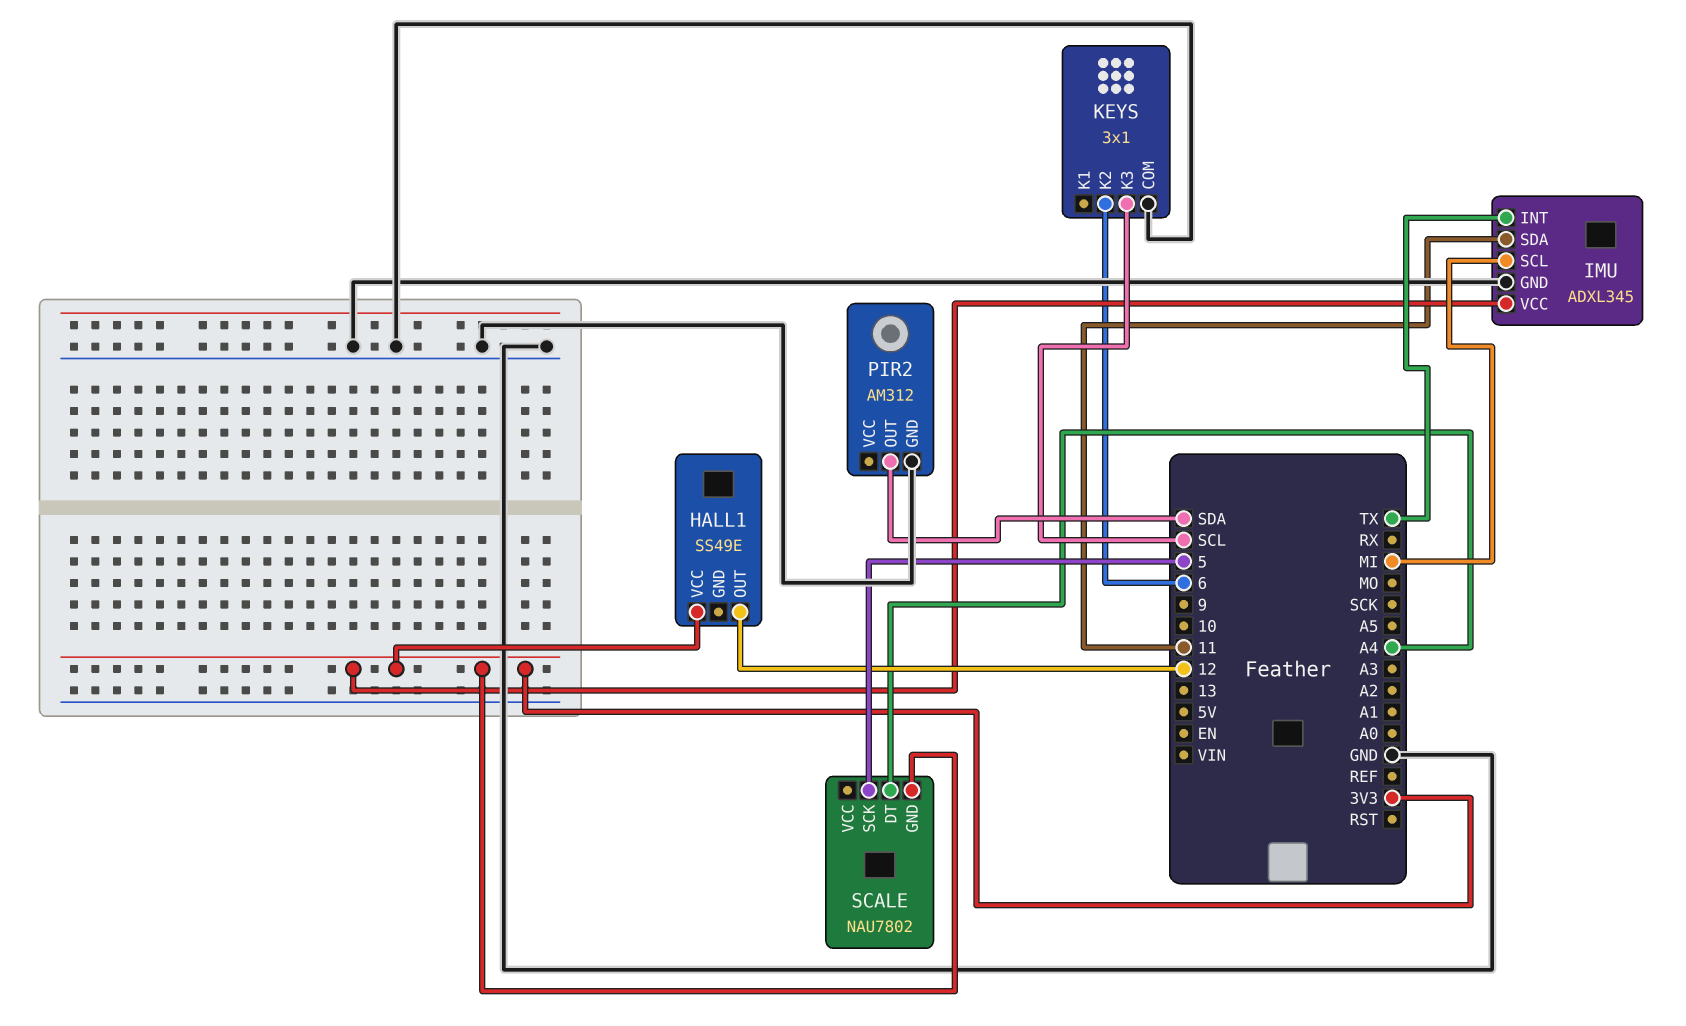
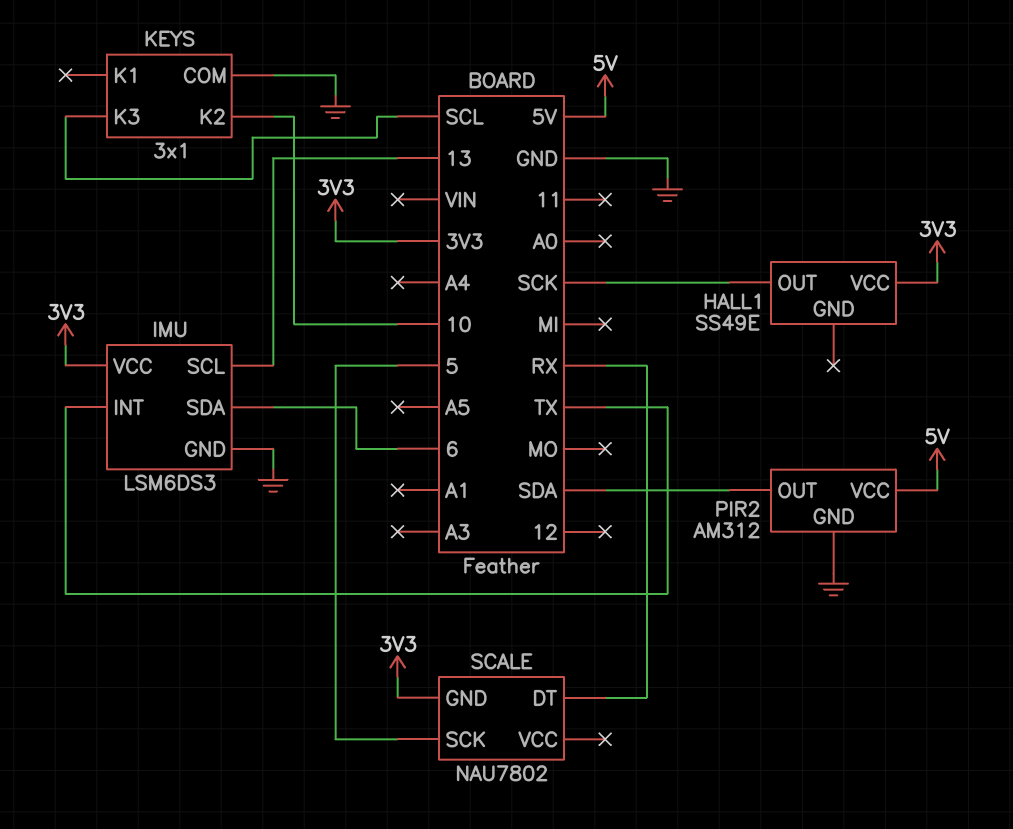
HALL1 pin OUT: 12 -> SCK
IMU: ADXL345 -> LSM6DS3
IMU pin SCL: MI -> 13
IMU pin SDA: 11 -> 6
KEYS pin K2: 6 -> 10
PIR2 pin VCC: none -> 5V
SCALE pin DT: A4 -> RX

